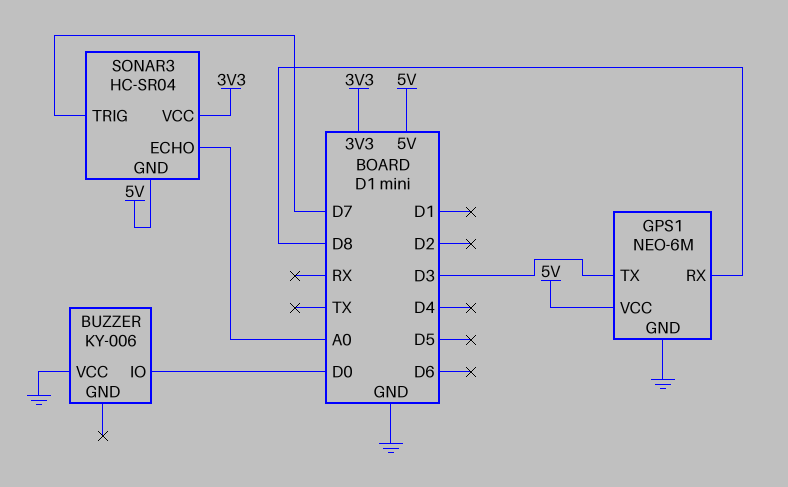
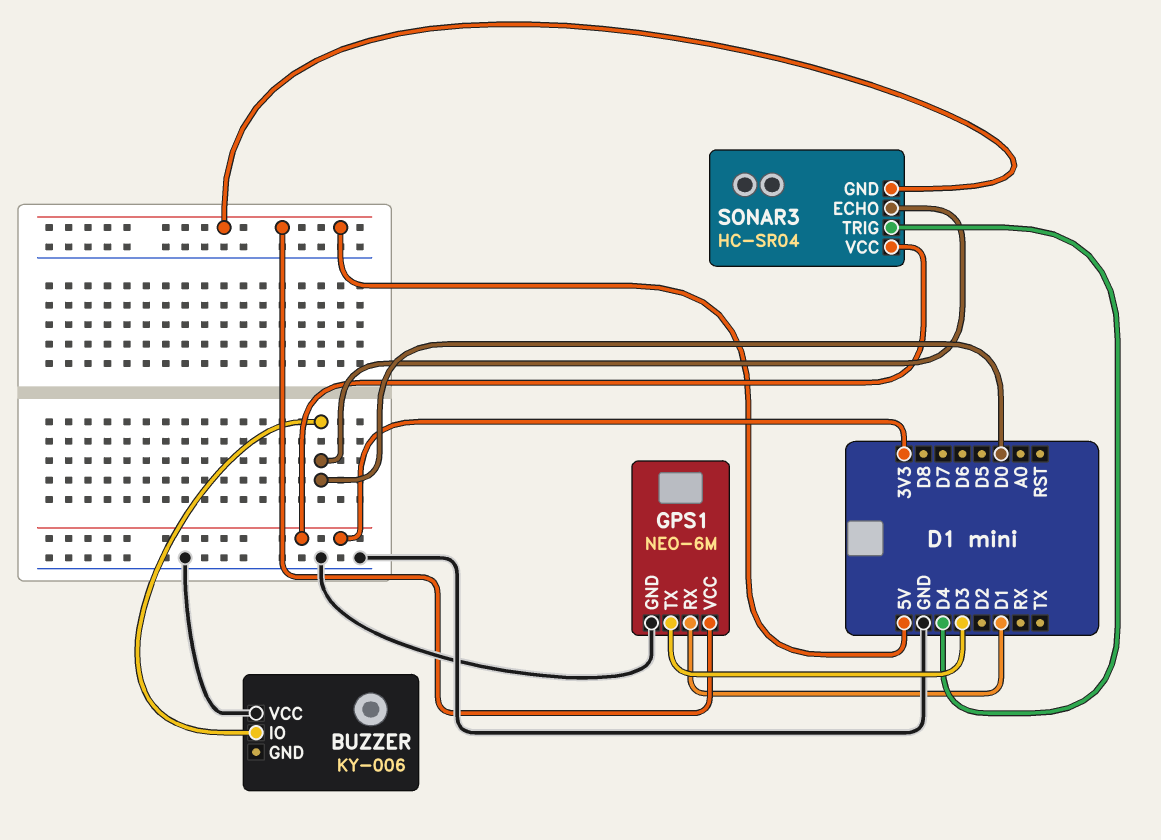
GPS1 pin RX: D8 -> D1
SONAR3 pin ECHO: A0 -> D0
SONAR3 pin TRIG: D7 -> D4

